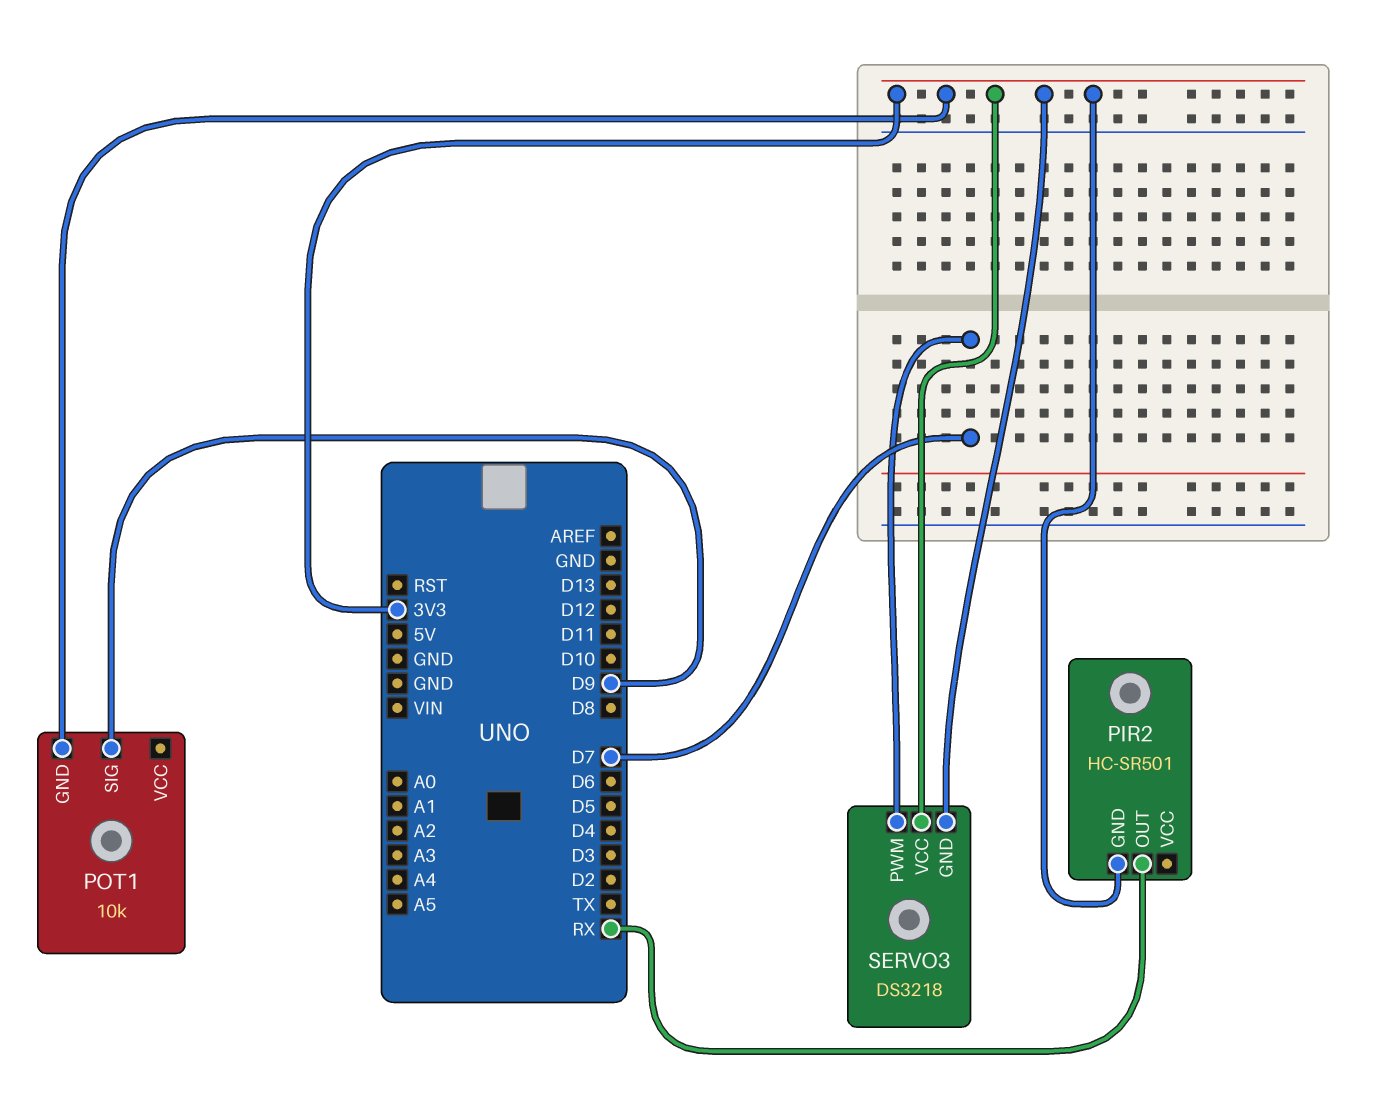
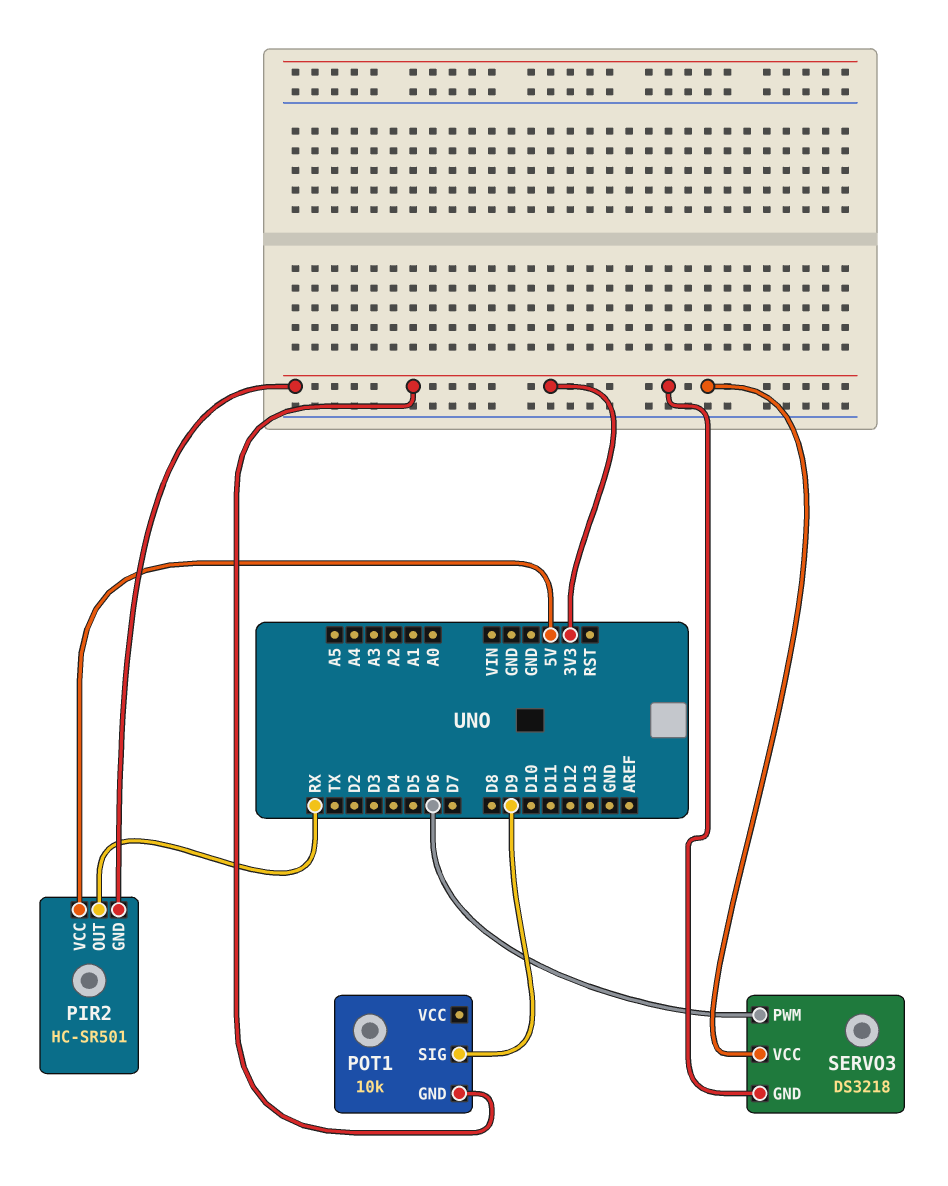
PIR2 pin VCC: none -> 5V
SERVO3 pin PWM: D7 -> D6

